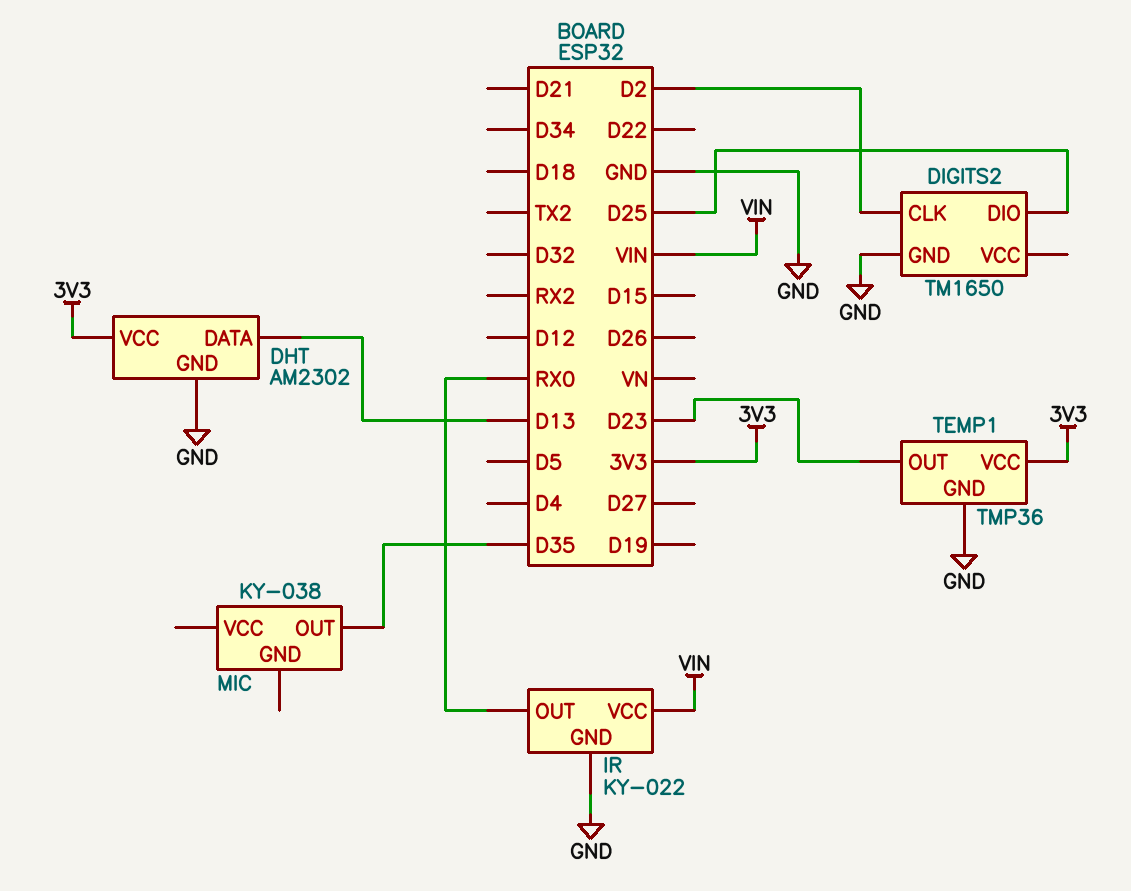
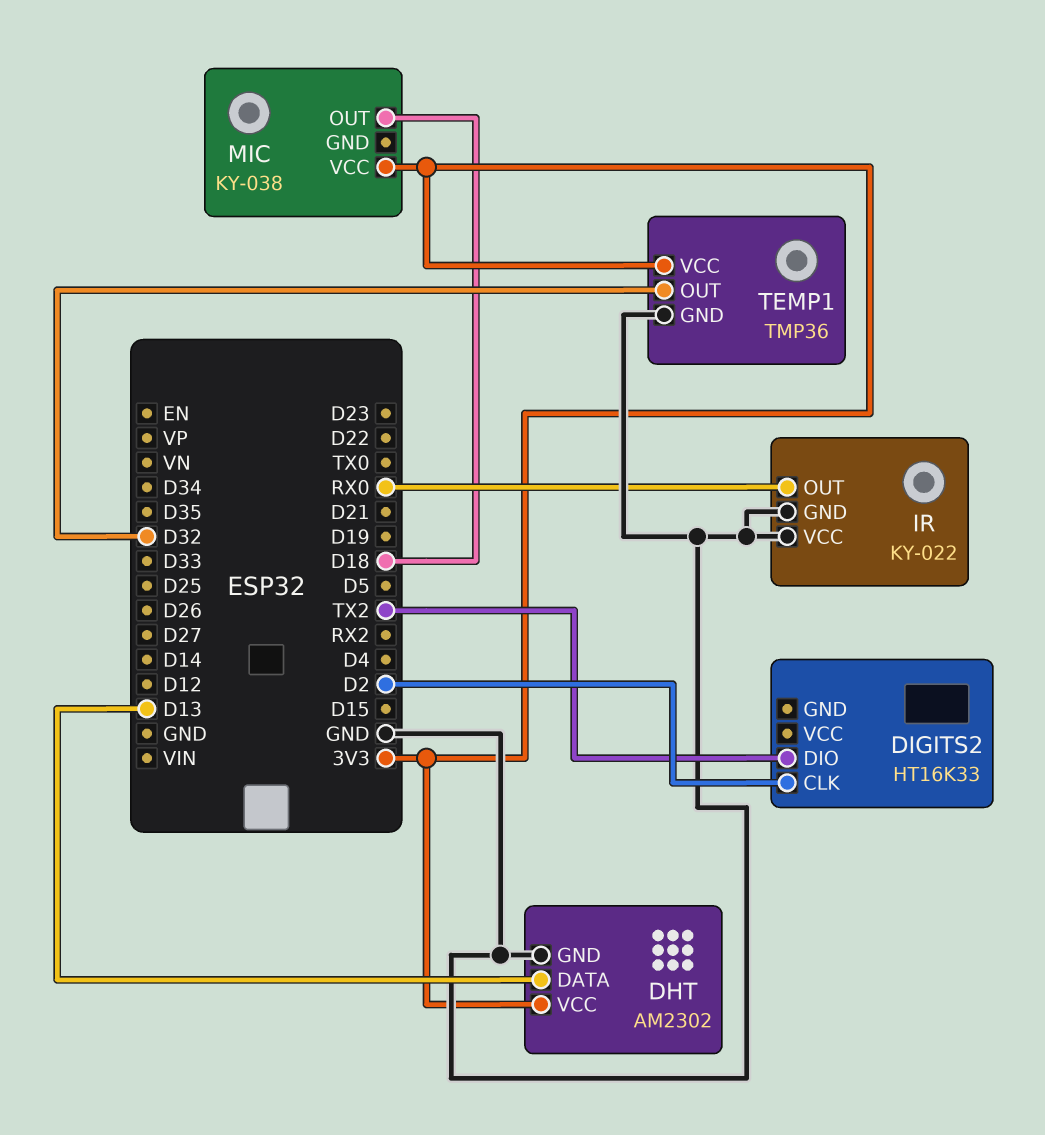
DIGITS2: TM1650 -> HT16K33
DIGITS2 pin DIO: D25 -> TX2
DIGITS2 pin GND: GND -> none
IR pin VCC: VIN -> GND
MIC pin OUT: D35 -> D18
MIC pin VCC: none -> 3V3
TEMP1 pin OUT: D23 -> D32

